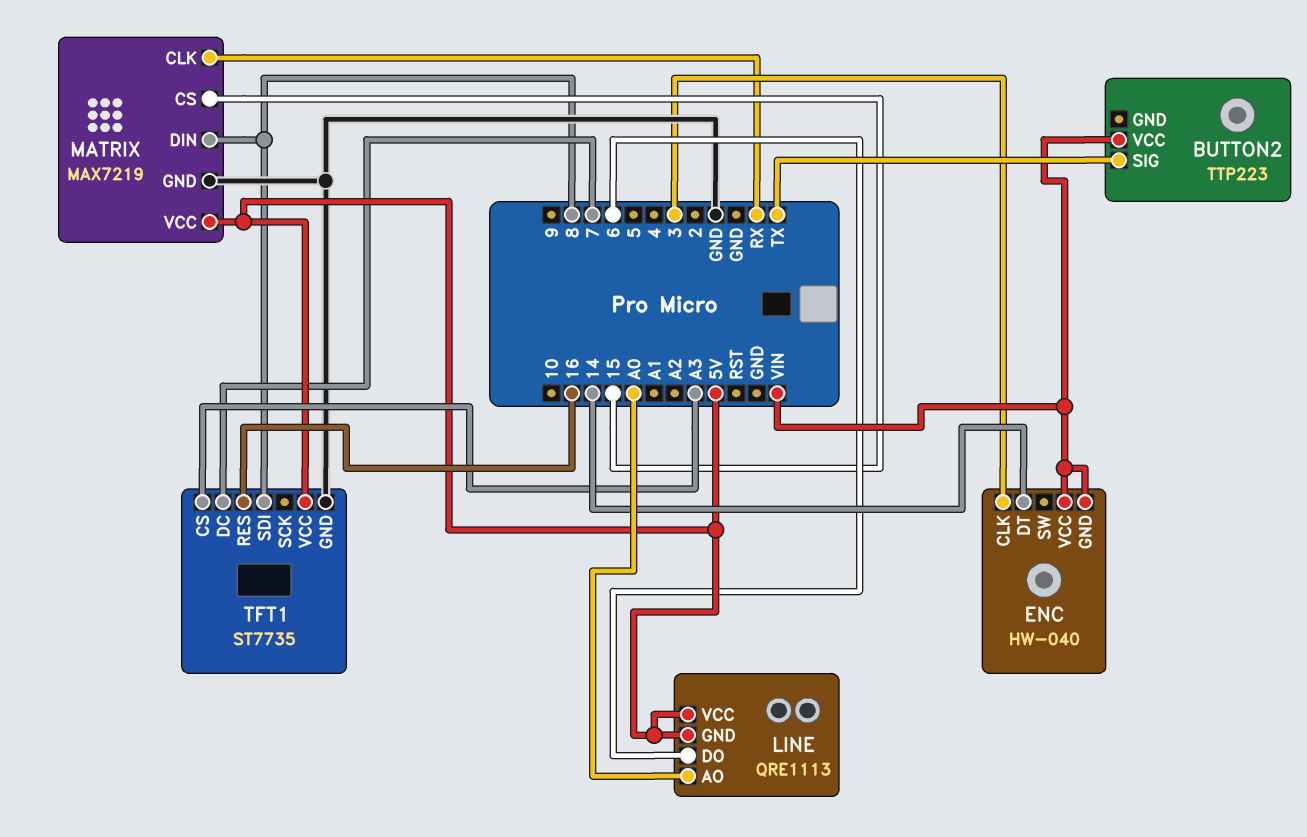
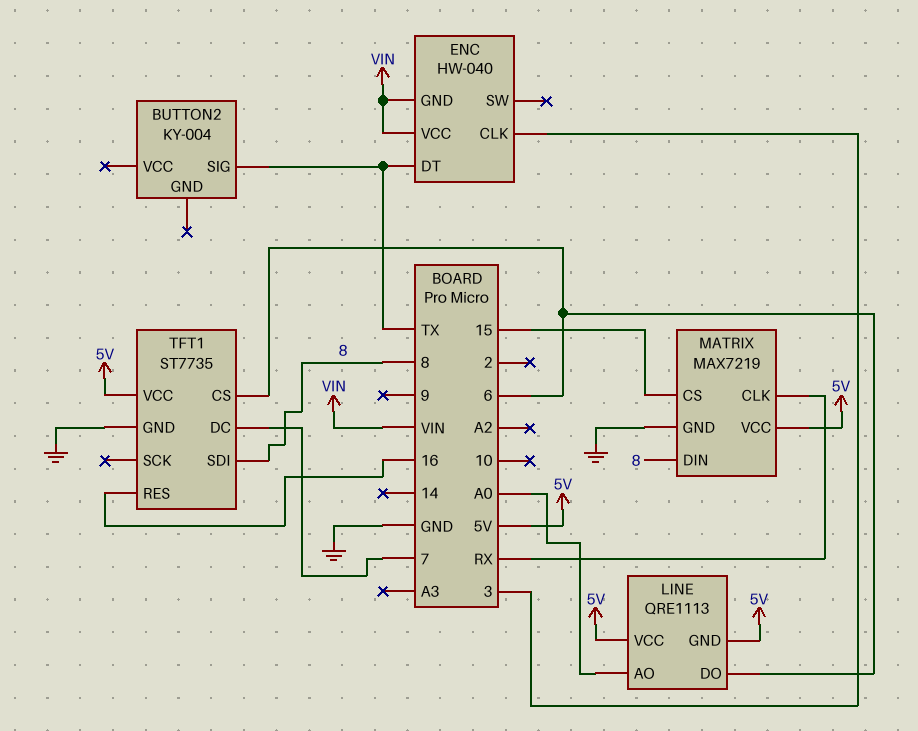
BUTTON2: TTP223 -> KY-004
BUTTON2 pin VCC: VIN -> none
ENC pin DT: 14 -> TX
TFT1 pin CS: A3 -> 6

